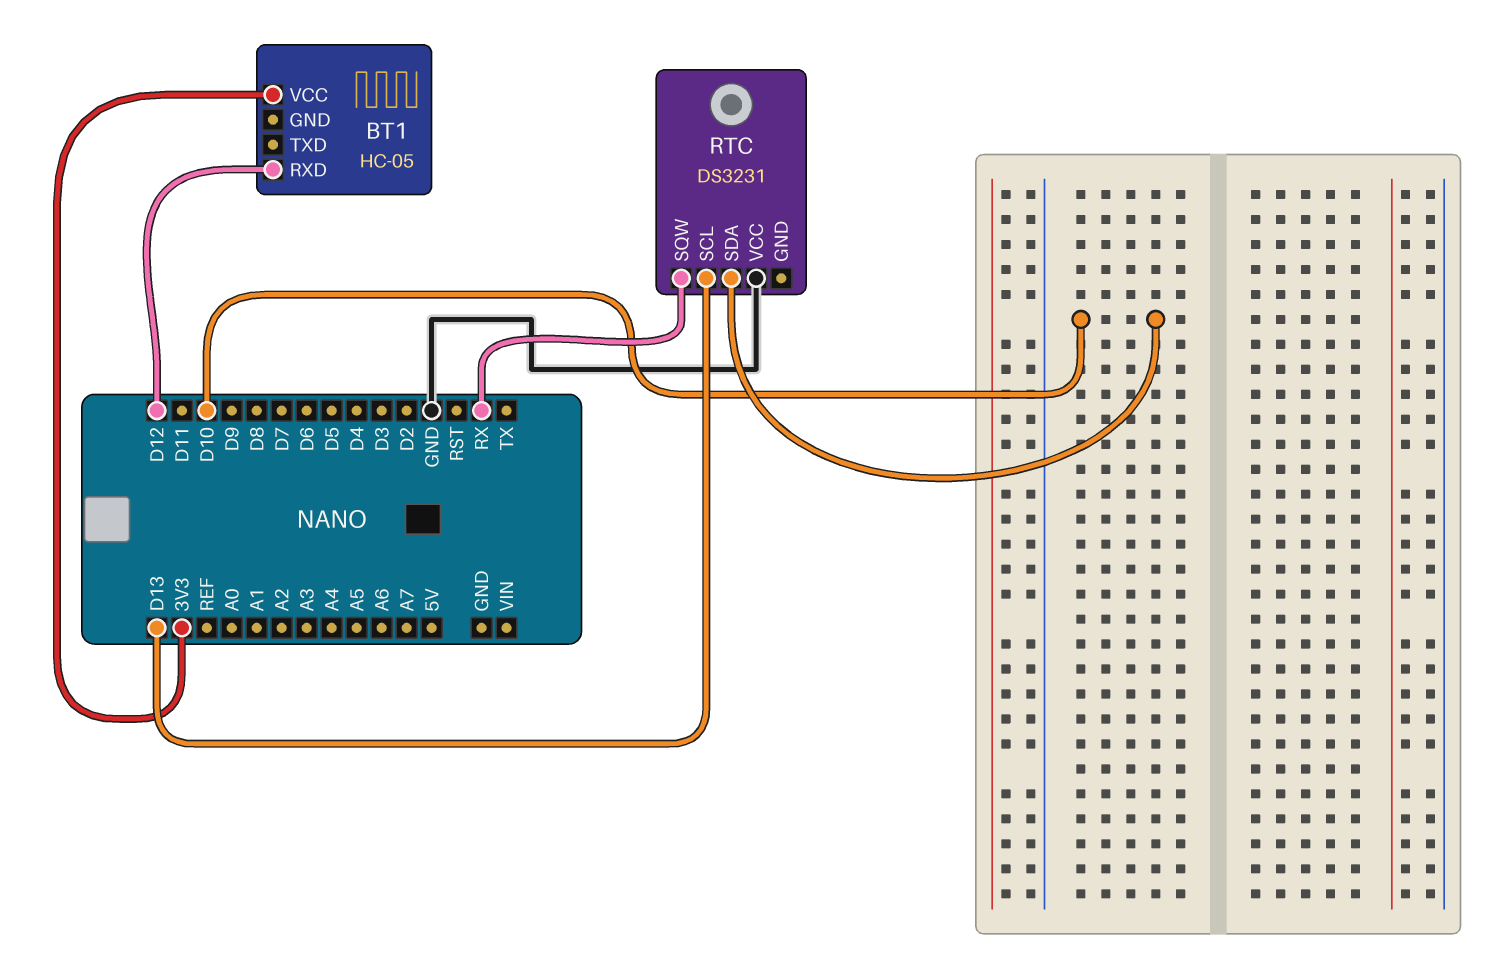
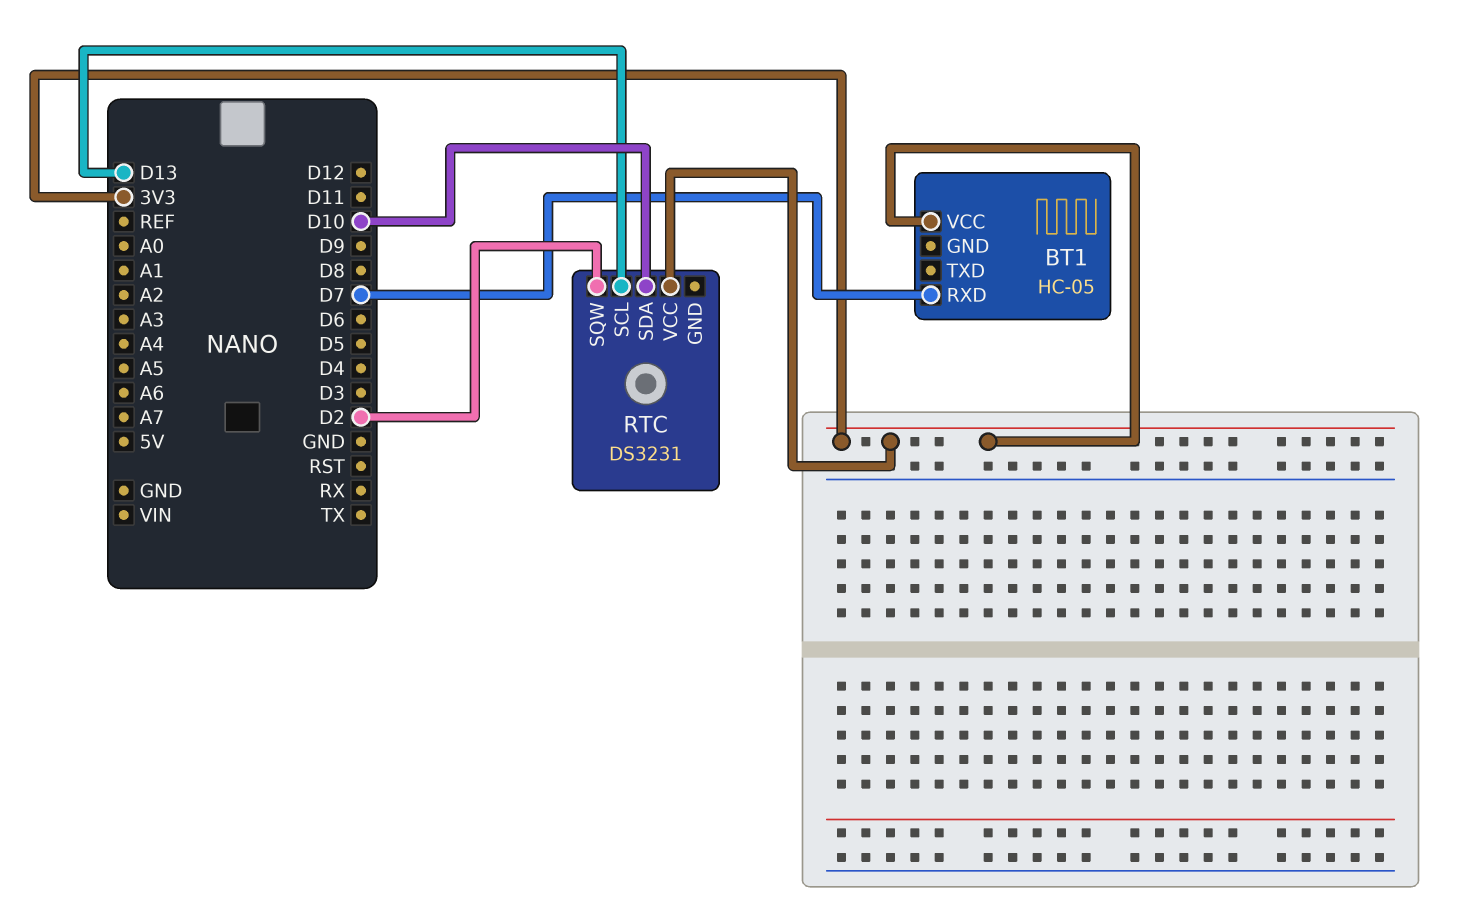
BT1 pin RXD: D12 -> D7
RTC pin SQW: RX -> D2
RTC pin VCC: GND -> 3V3

